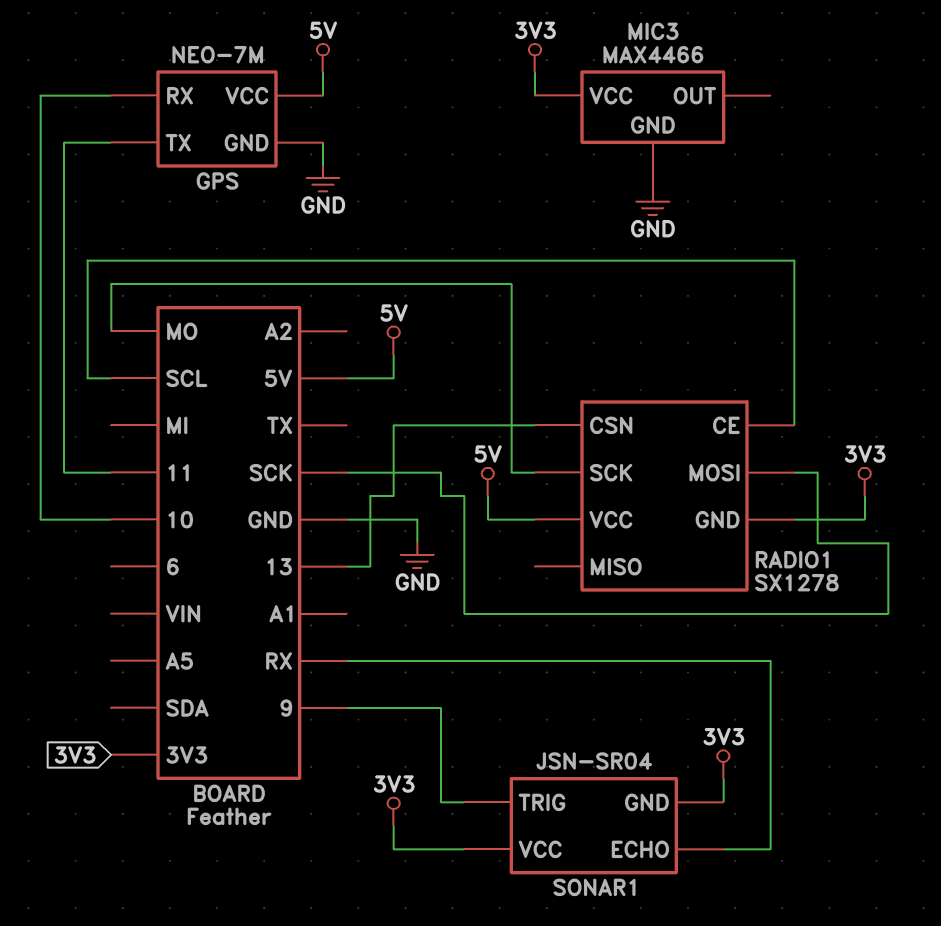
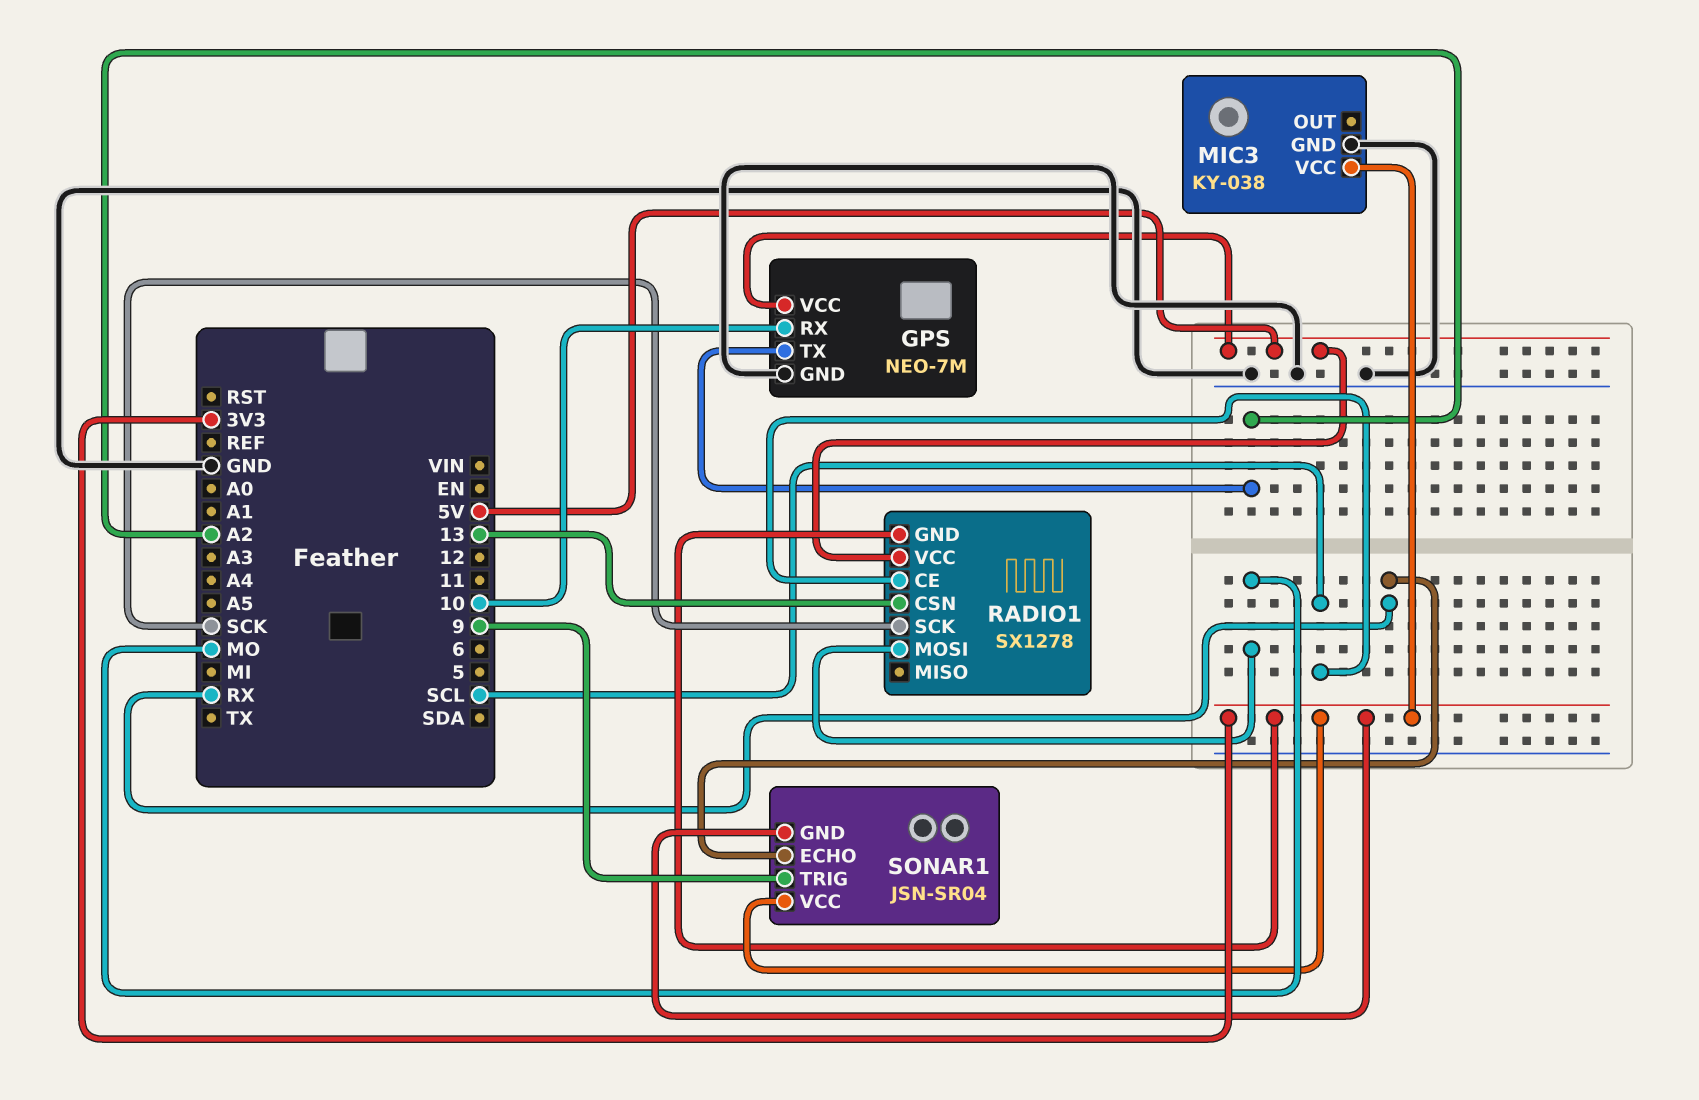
GPS pin TX: 11 -> A2
MIC3: MAX4466 -> KY-038
RADIO1 pin MOSI: SCK -> MO
RADIO1 pin SCK: MO -> SCK

